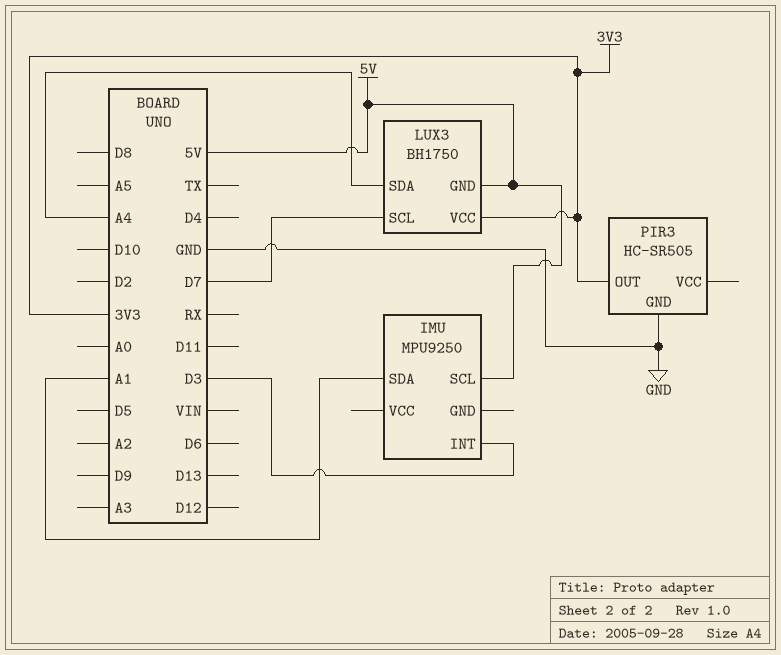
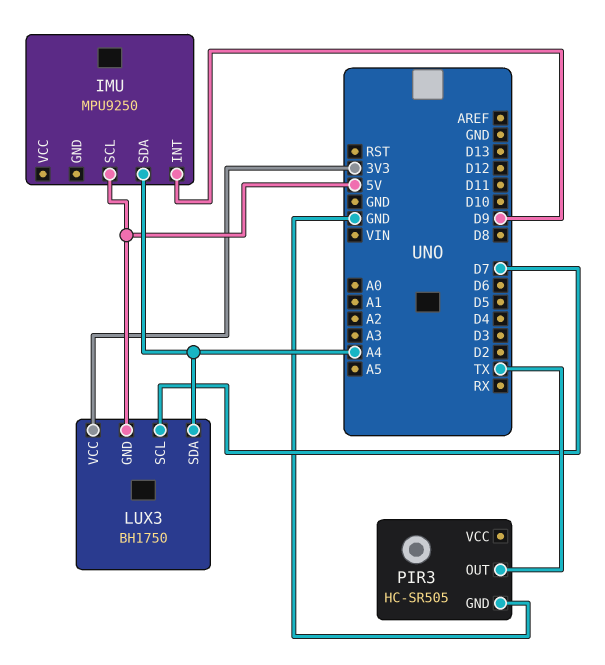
IMU pin INT: D3 -> D9
IMU pin SDA: A1 -> A4
PIR3 pin OUT: 3V3 -> TX

